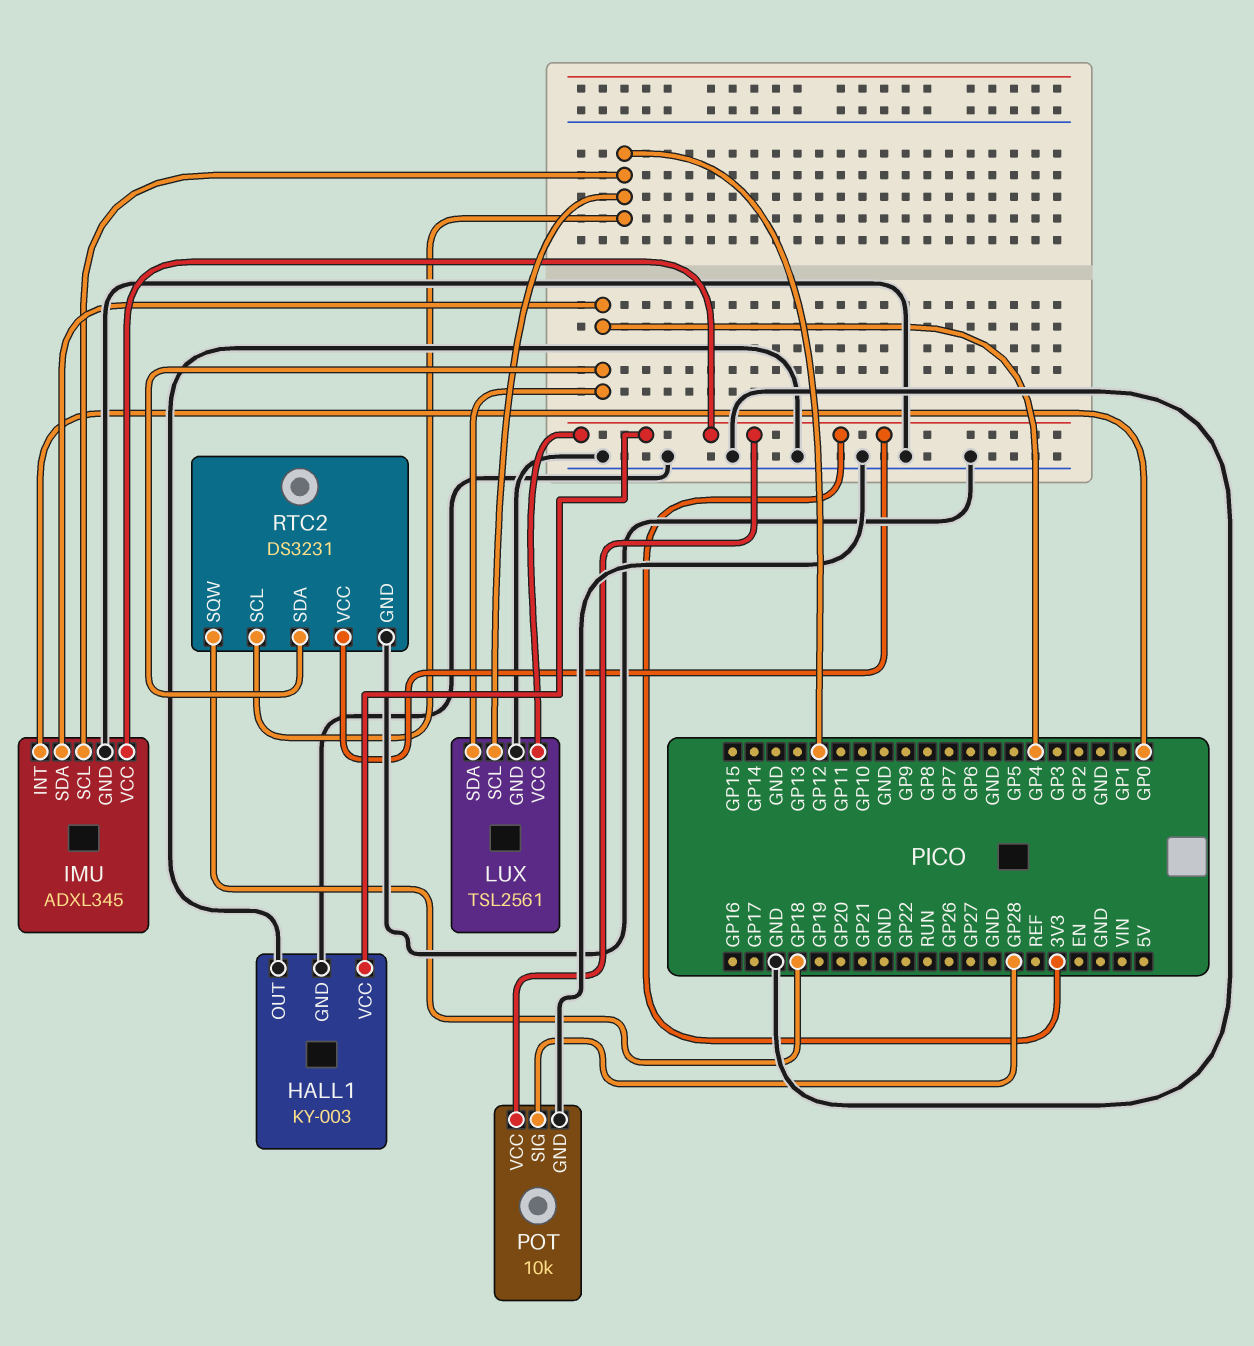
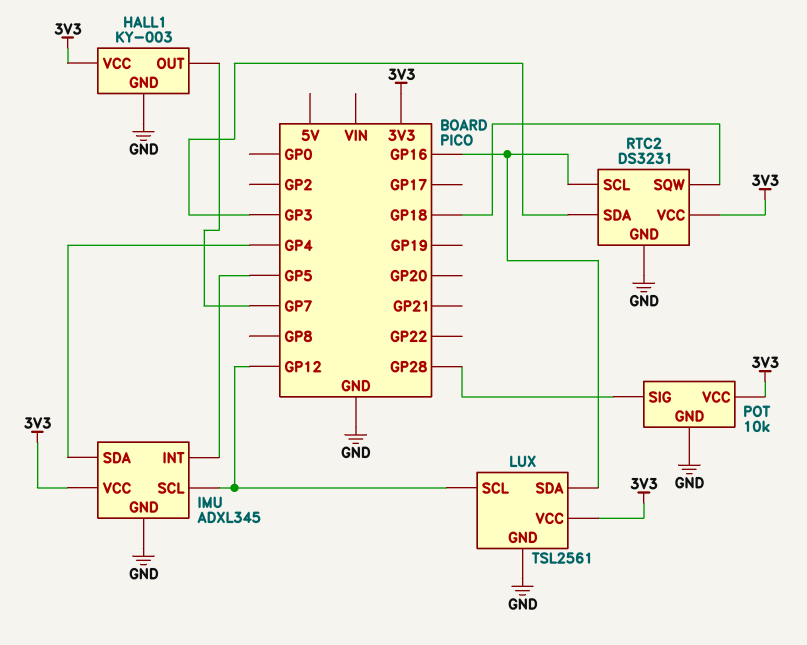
HALL1 pin OUT: GND -> GP7
IMU pin INT: GP0 -> GP5
LUX pin SDA: GP4 -> GP16
RTC2 pin SCL: GP12 -> GP16
RTC2 pin SDA: GP4 -> GP3

